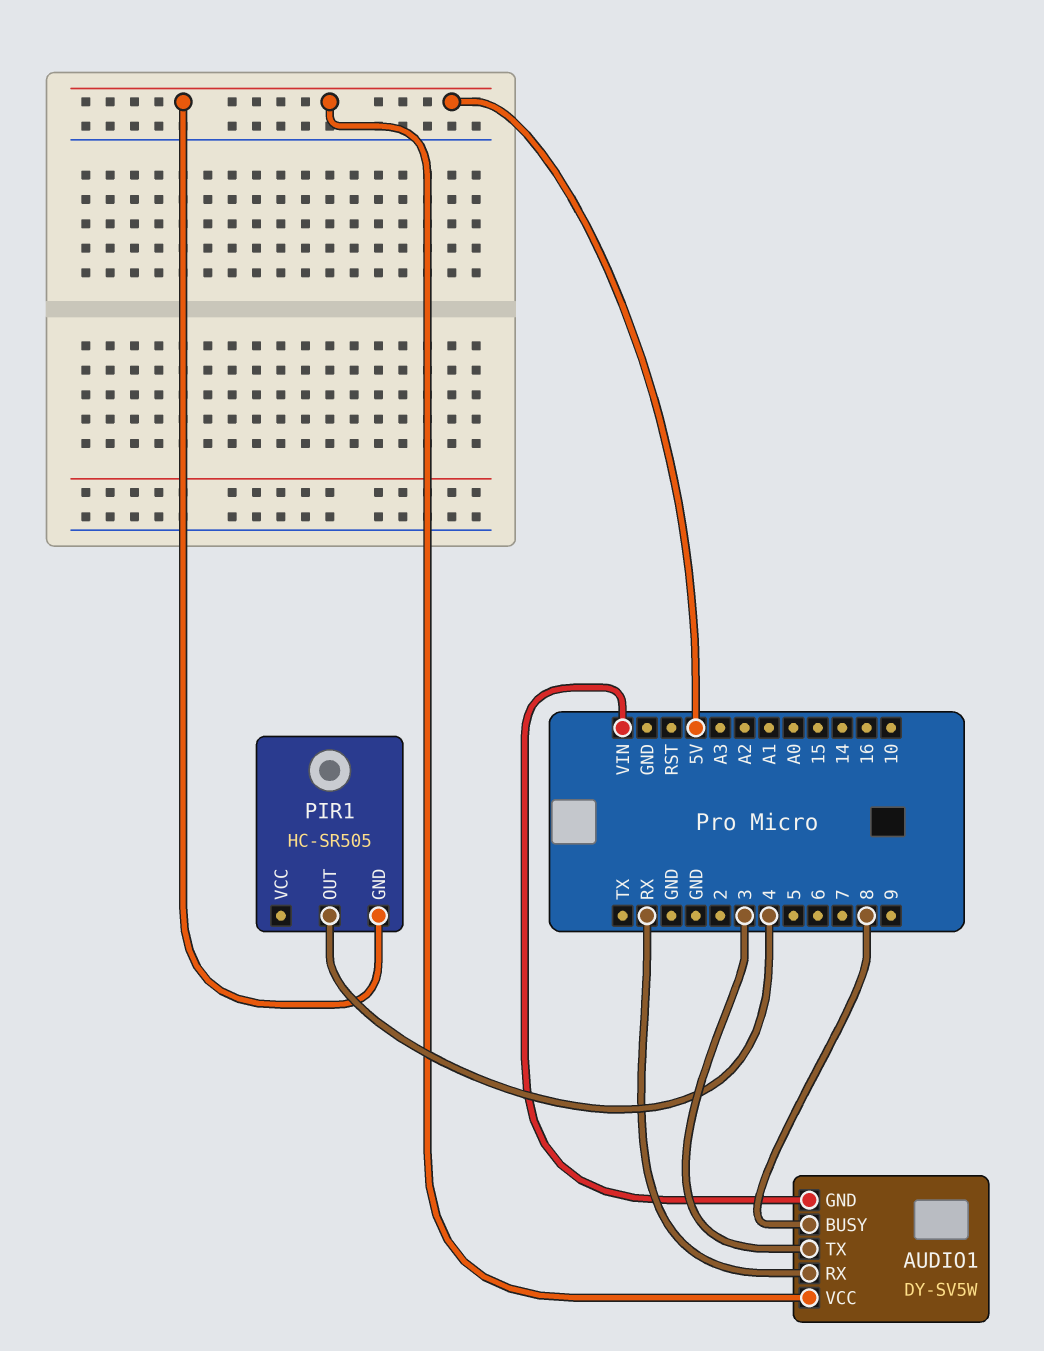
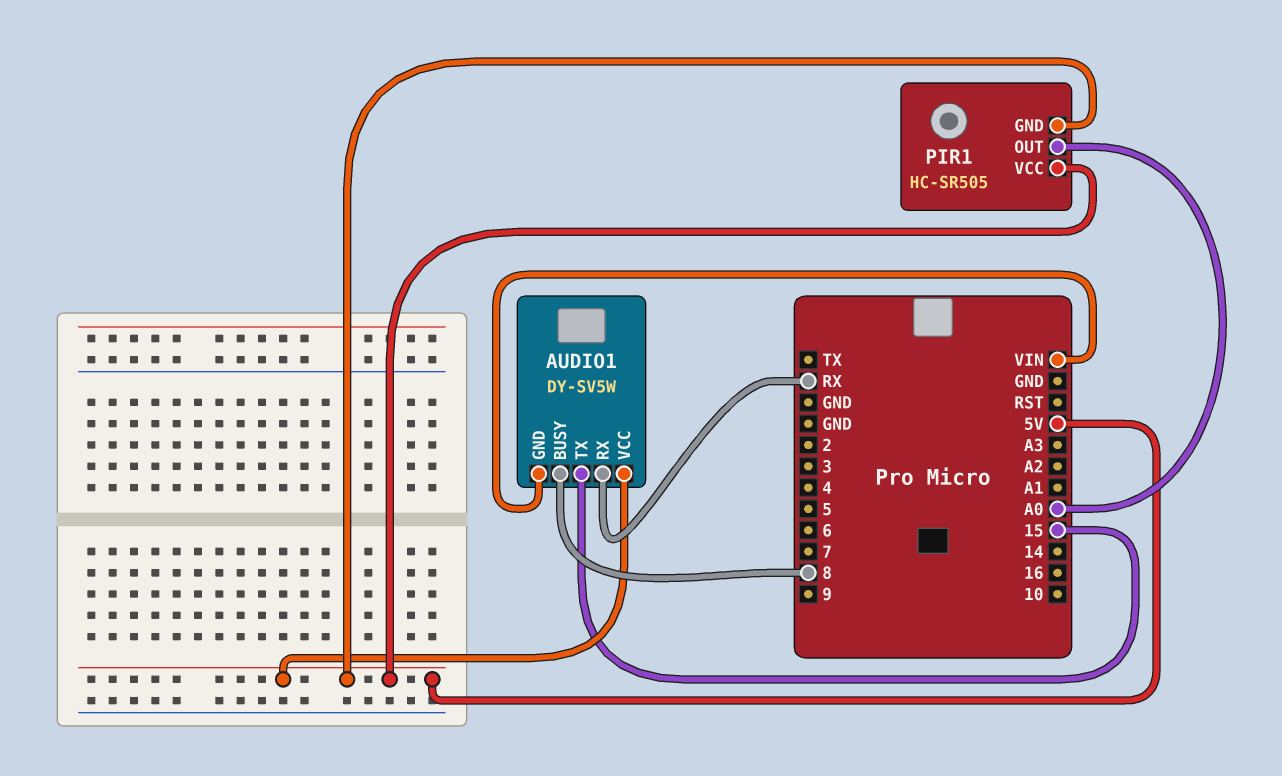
AUDIO1 pin TX: 3 -> 15
PIR1 pin OUT: 4 -> A0
PIR1 pin VCC: none -> 5V

